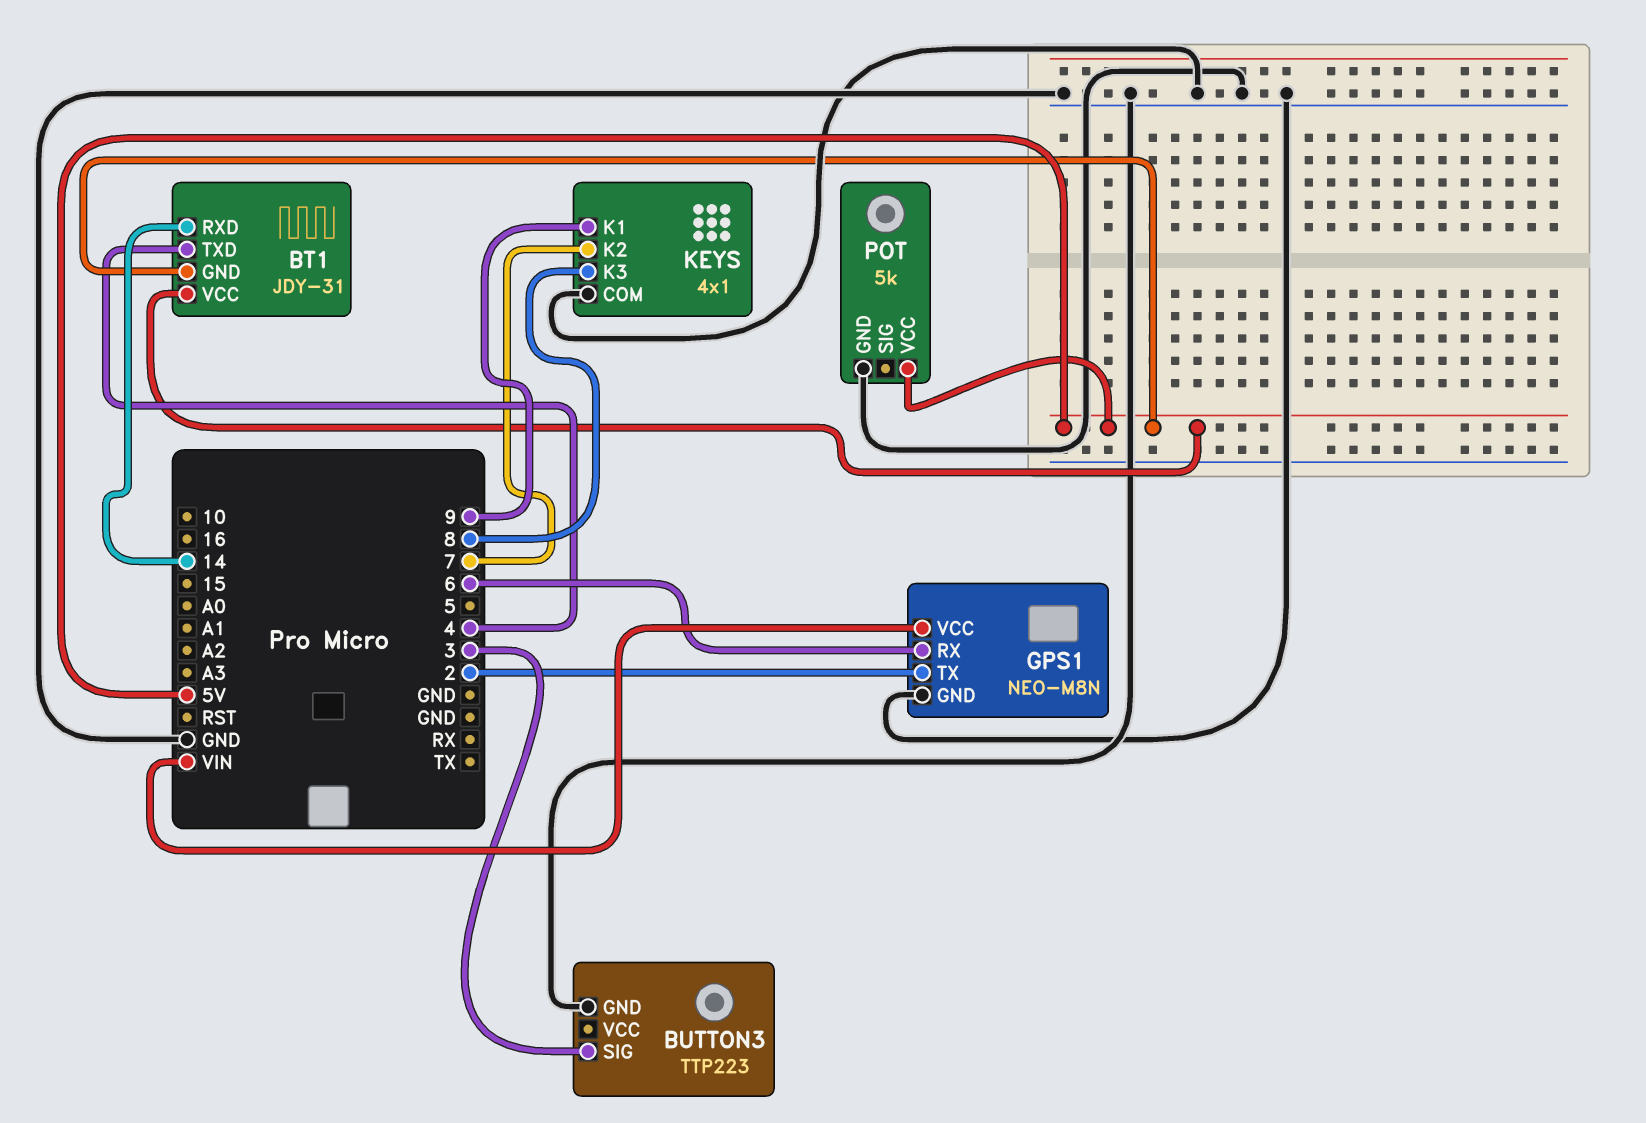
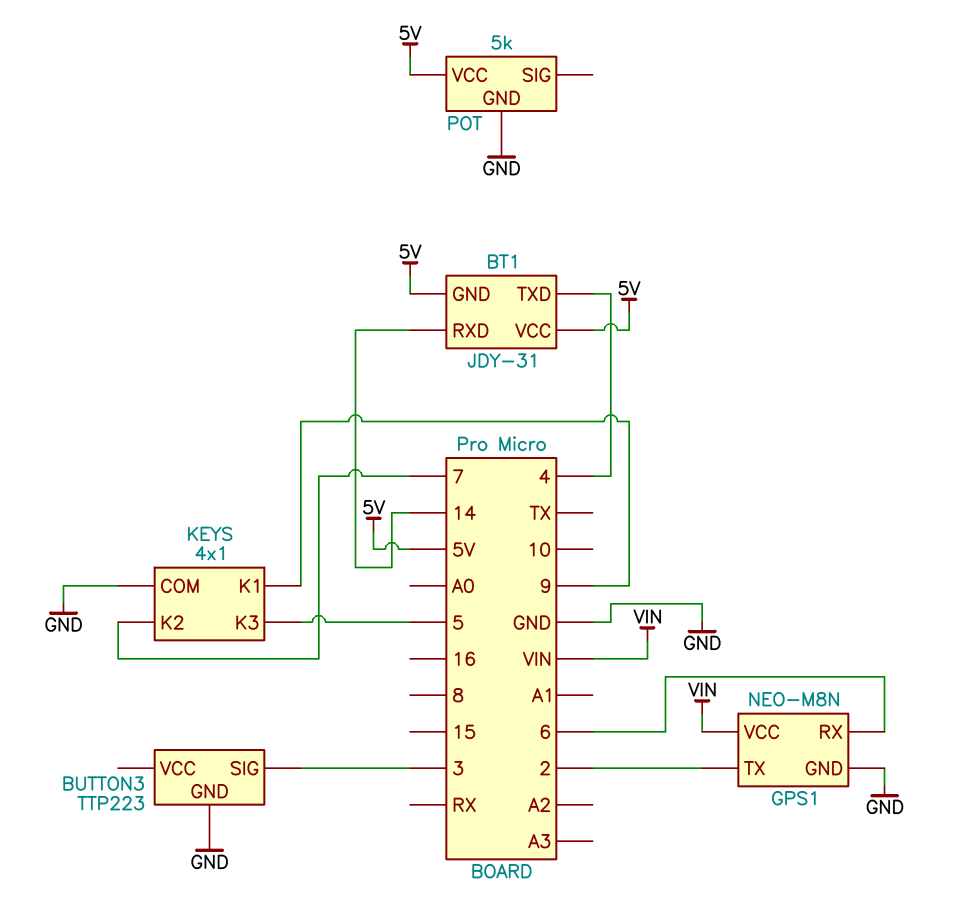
KEYS pin K3: 8 -> 5

